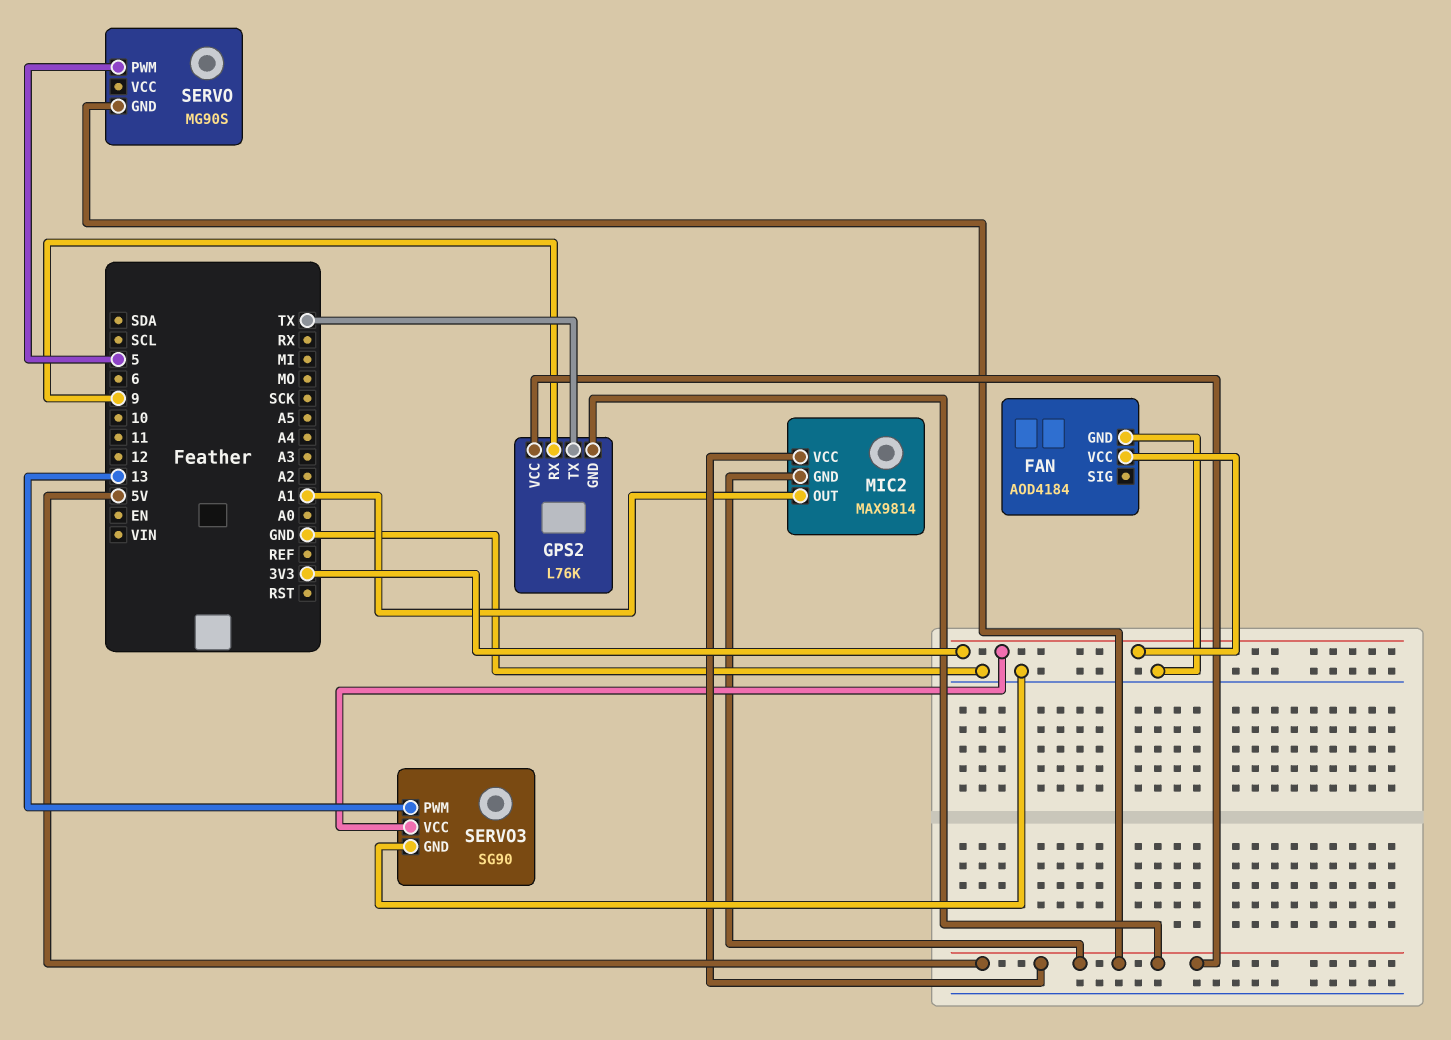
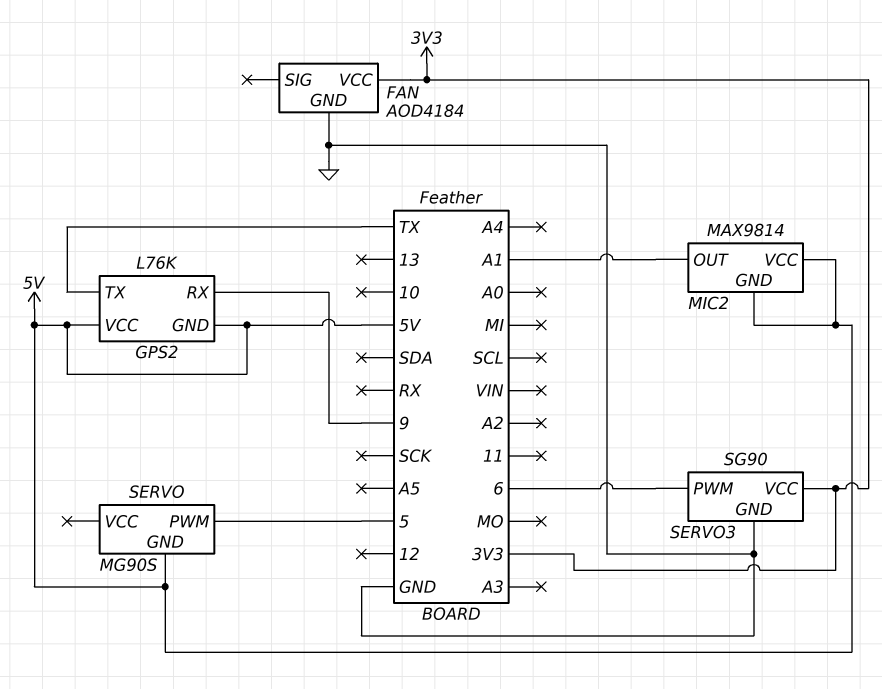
SERVO3 pin PWM: 13 -> 6

